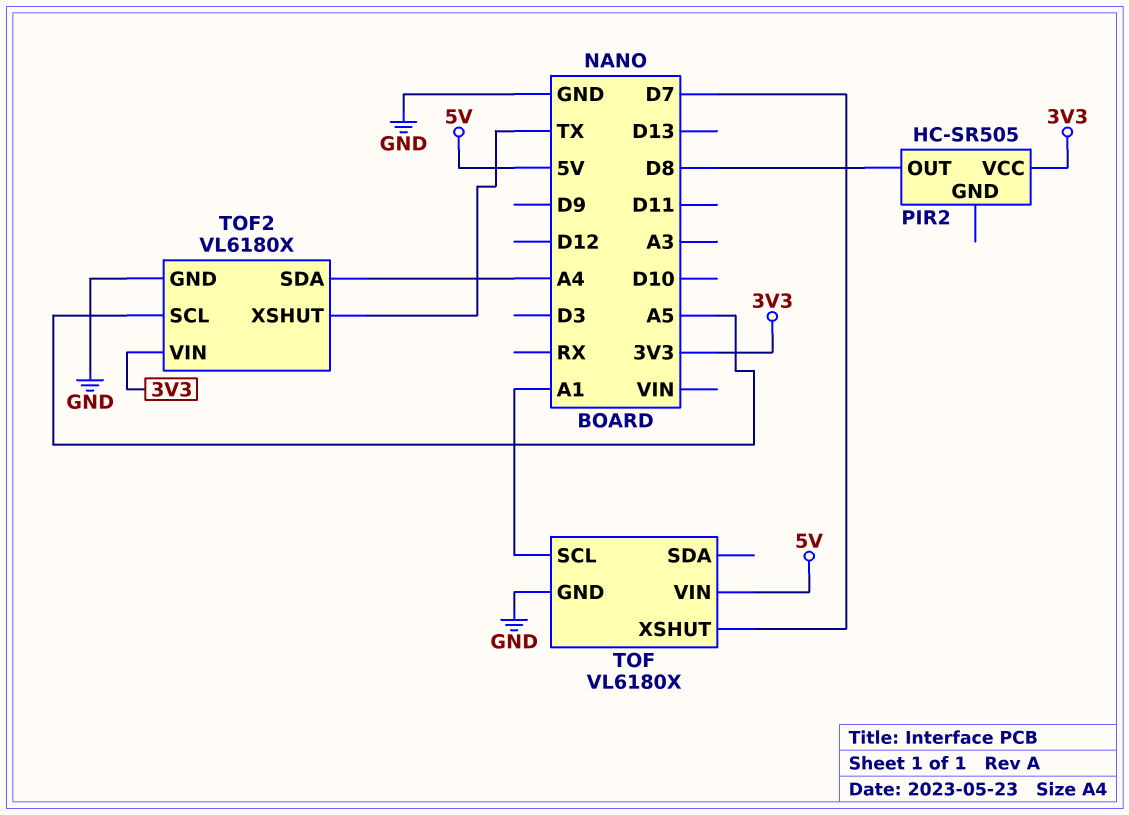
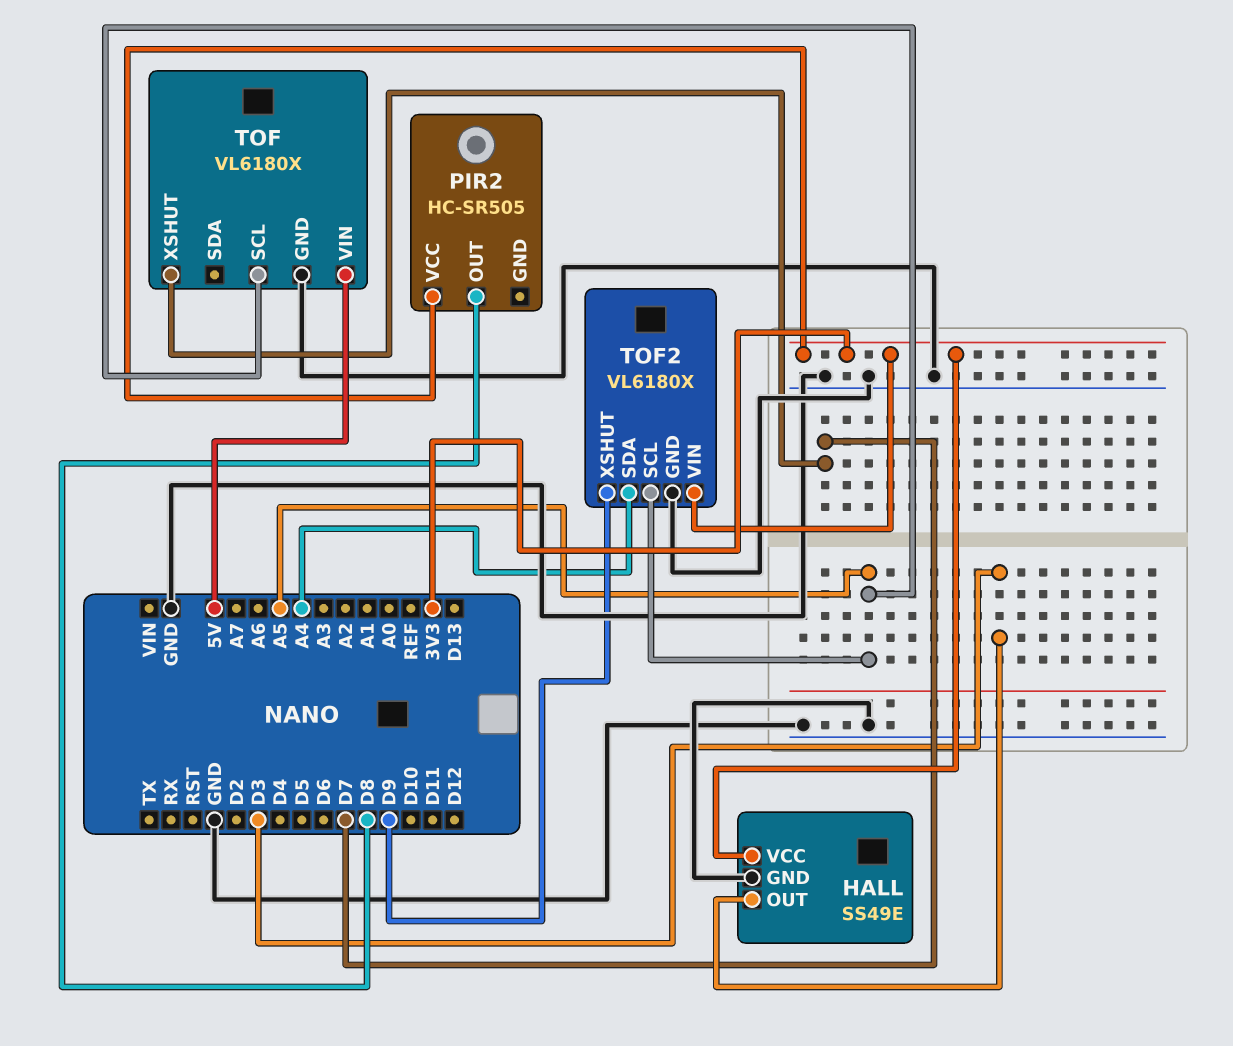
HALL: none -> SS49E
HALL pin GND: none -> GND
HALL pin OUT: none -> D3
HALL pin VCC: none -> 3V3
TOF pin SCL: A1 -> A5
TOF2 pin XSHUT: TX -> D9

